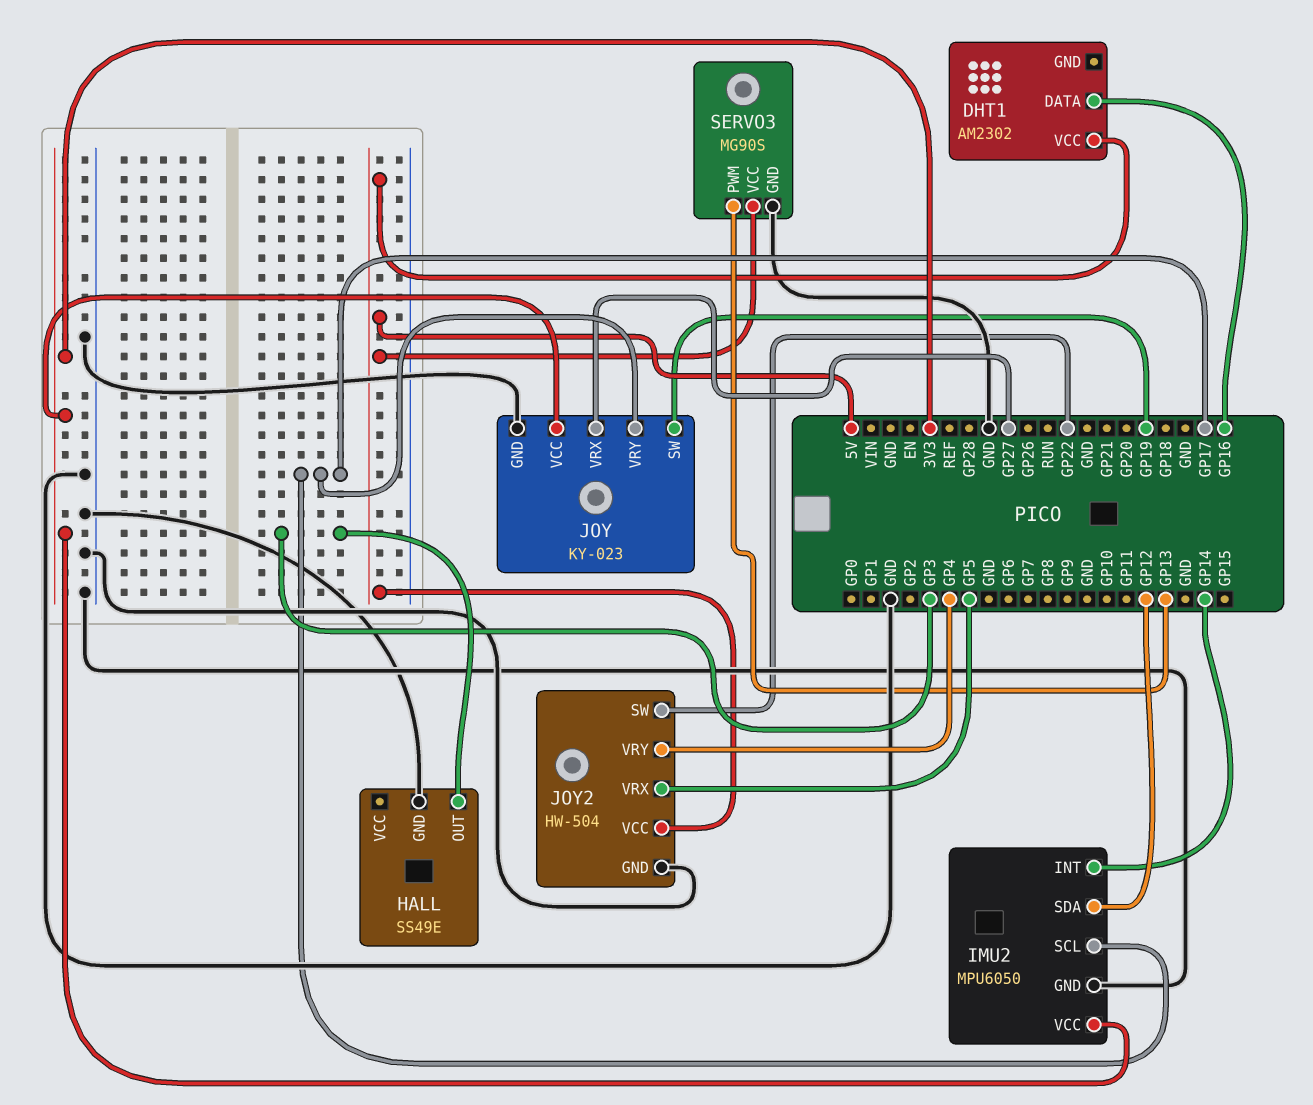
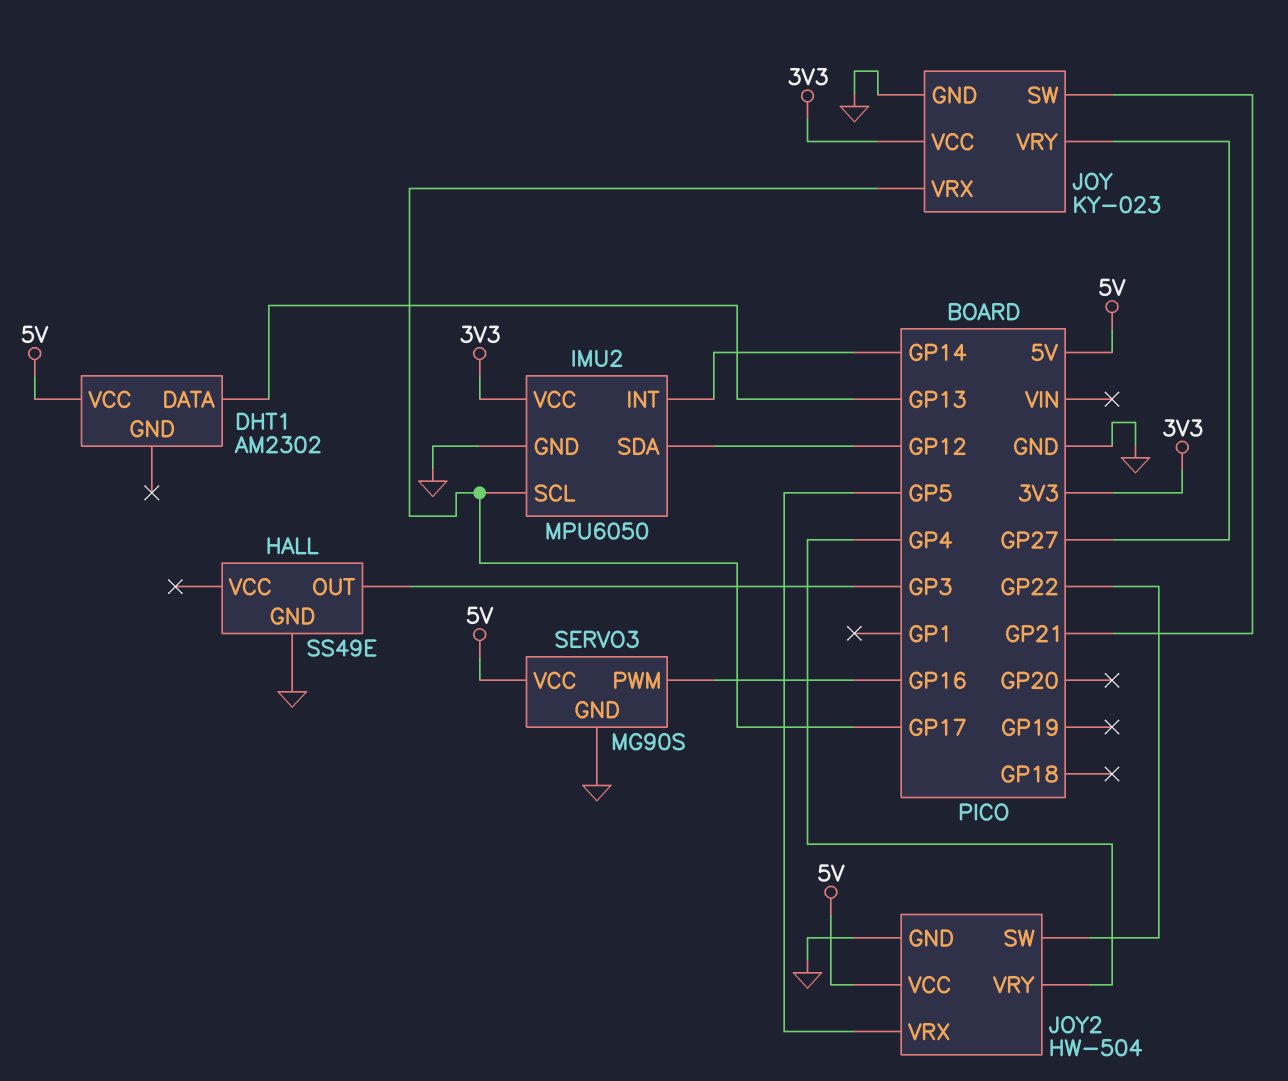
DHT1 pin DATA: GP16 -> GP13
JOY pin SW: GP19 -> GP21
JOY pin VRX: GP27 -> GP17
JOY pin VRY: GP17 -> GP27
SERVO3 pin PWM: GP13 -> GP16

